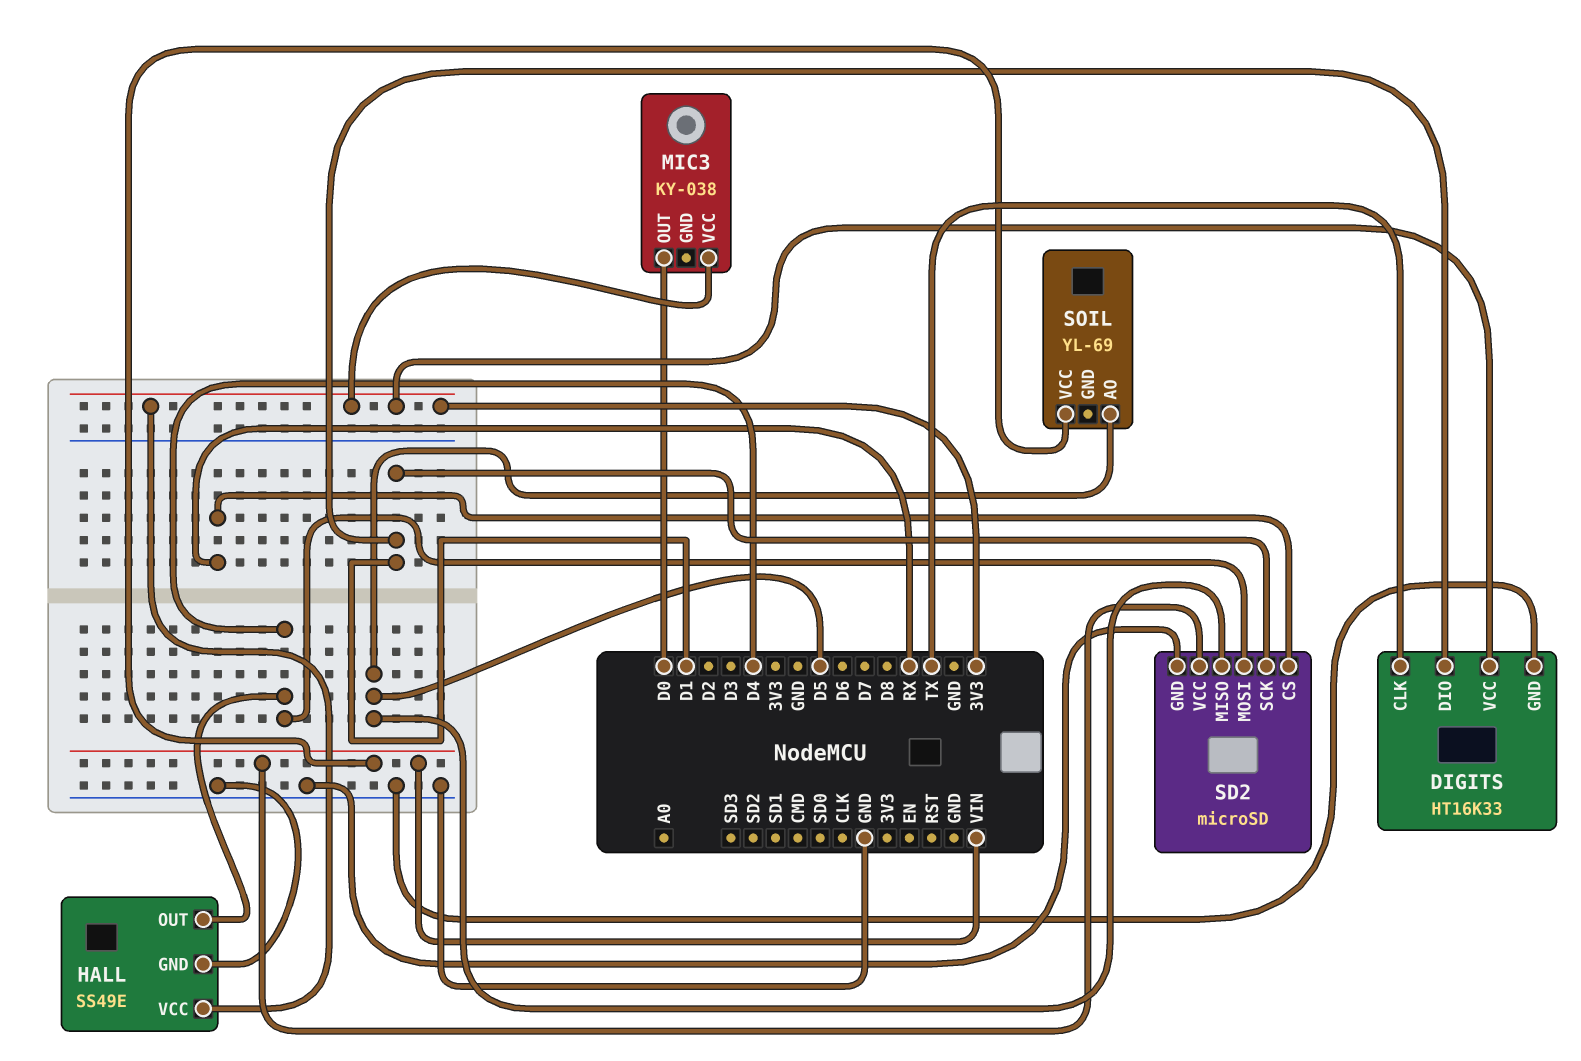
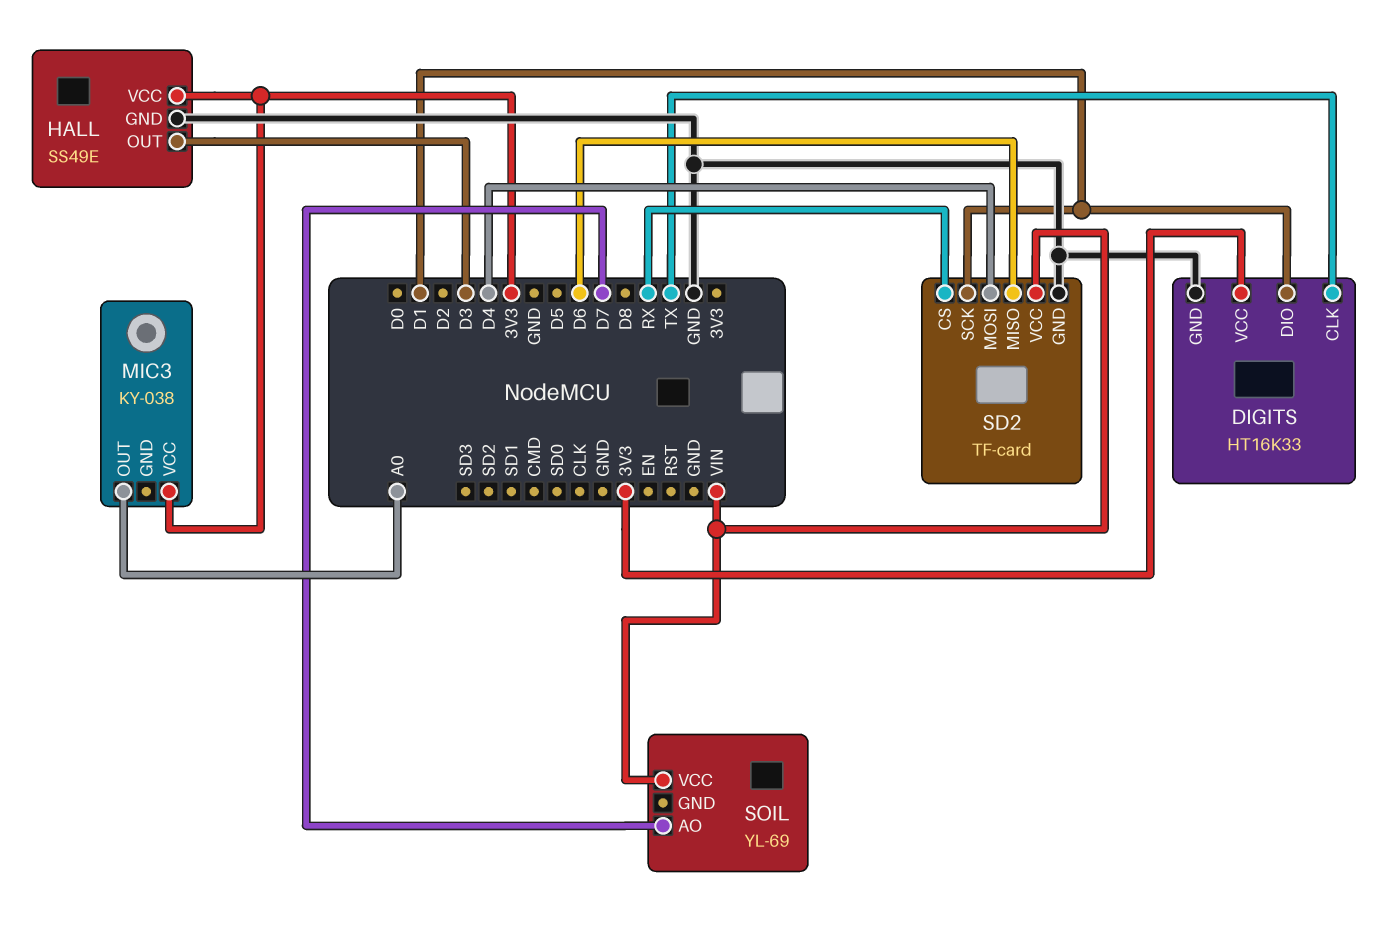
HALL pin OUT: D4 -> D3
MIC3 pin OUT: D0 -> A0
SD2: microSD -> TF-card
SD2 pin MISO: D5 -> D6
SOIL pin AO: D5 -> D7

